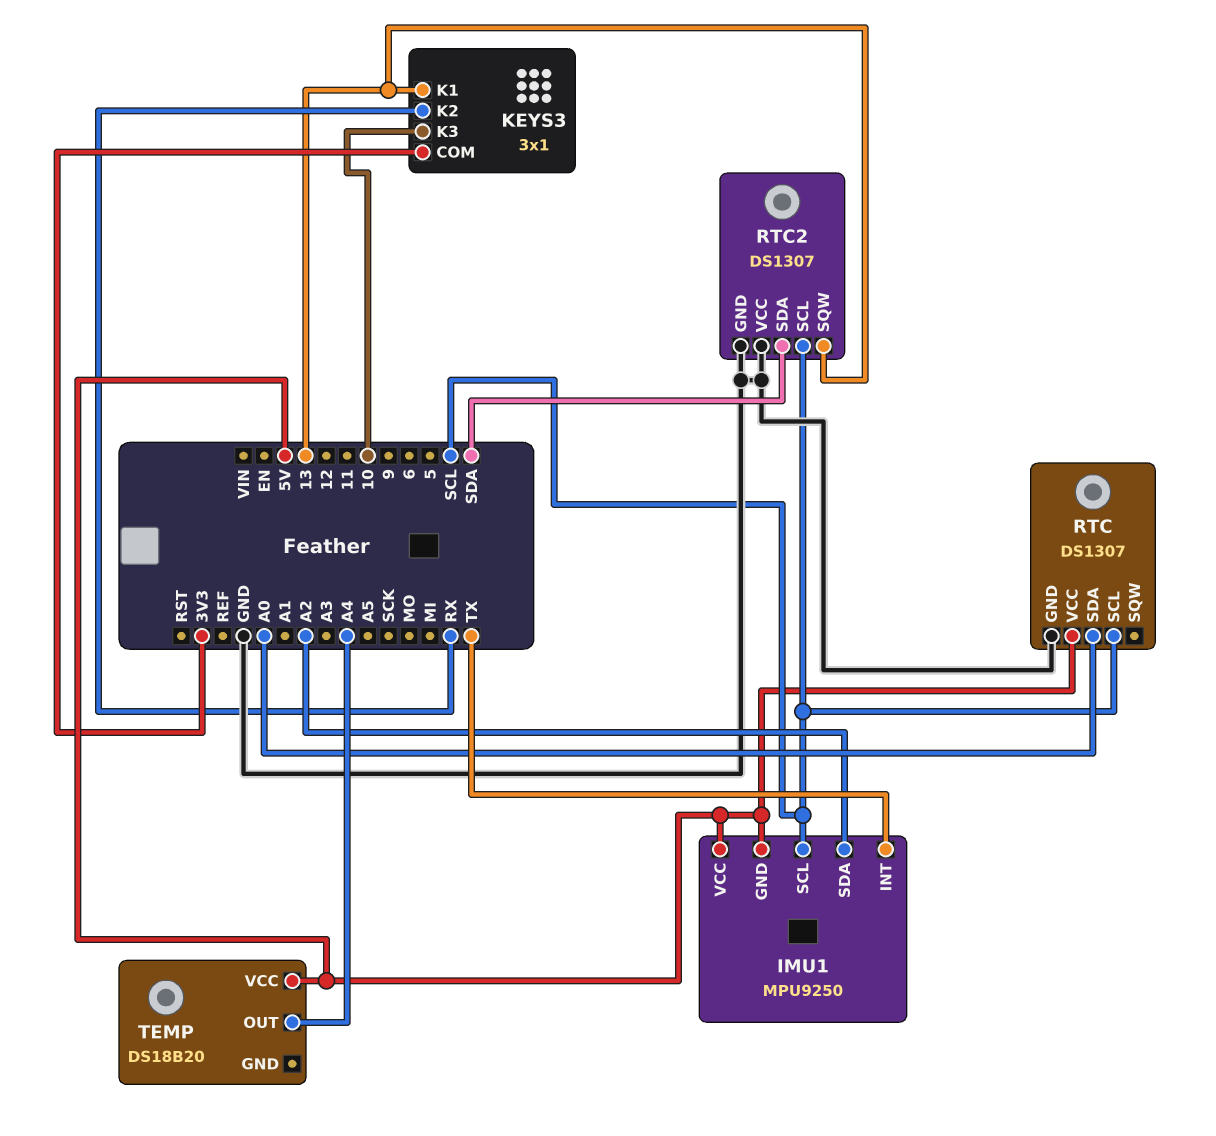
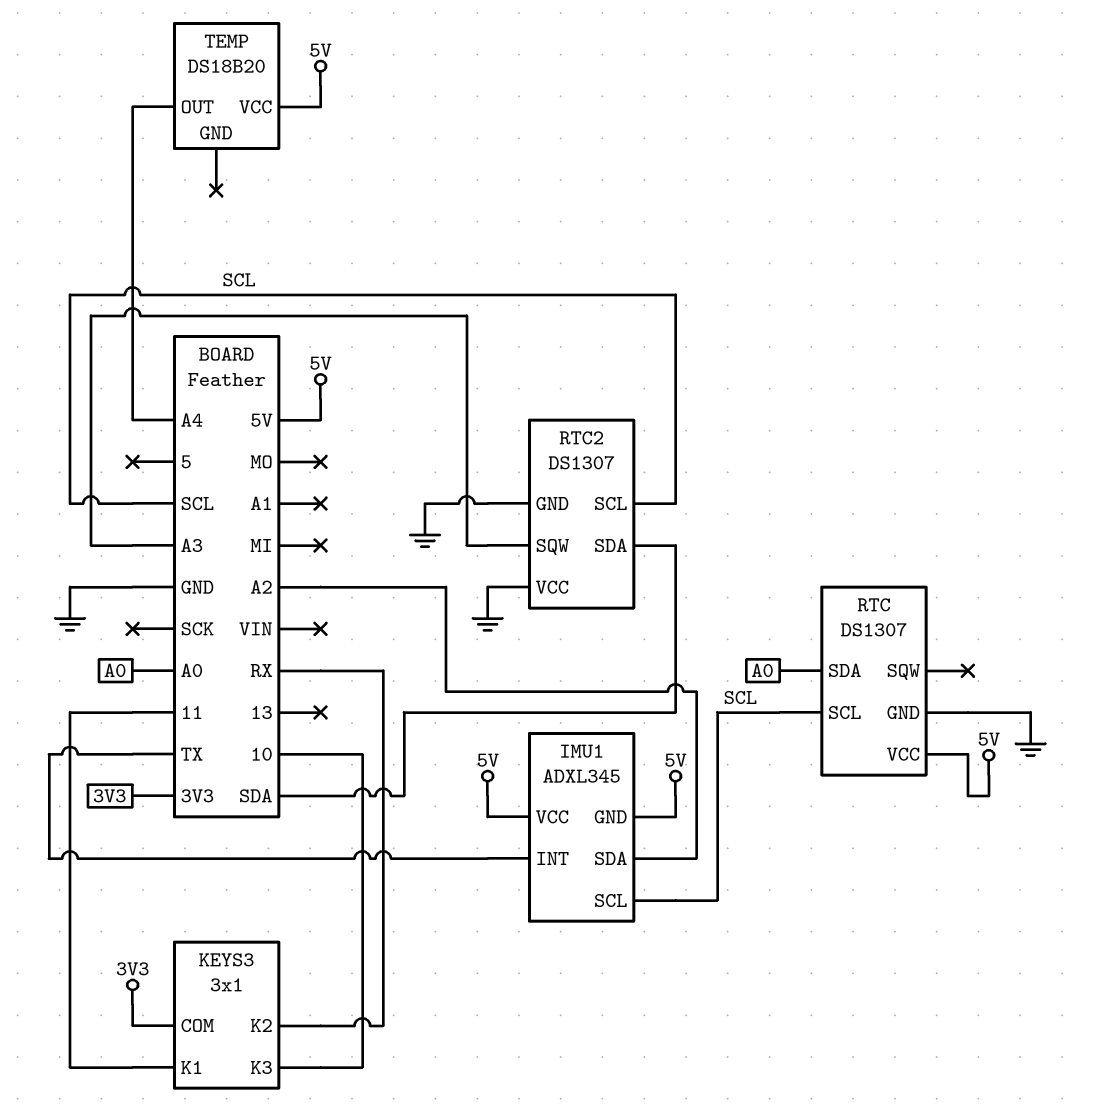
IMU1: MPU9250 -> ADXL345
KEYS3 pin K1: 13 -> 11
RTC2 pin SQW: 13 -> A3

